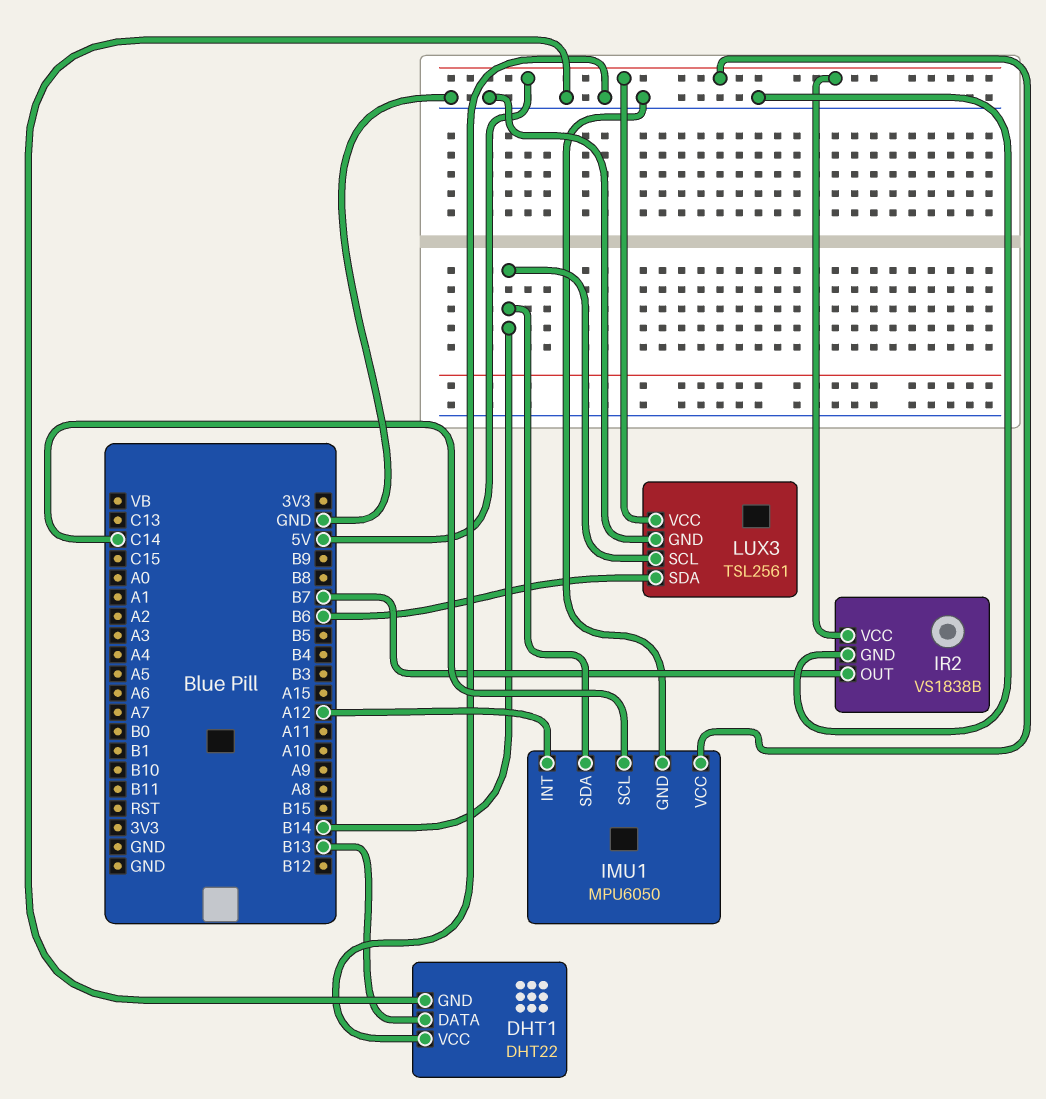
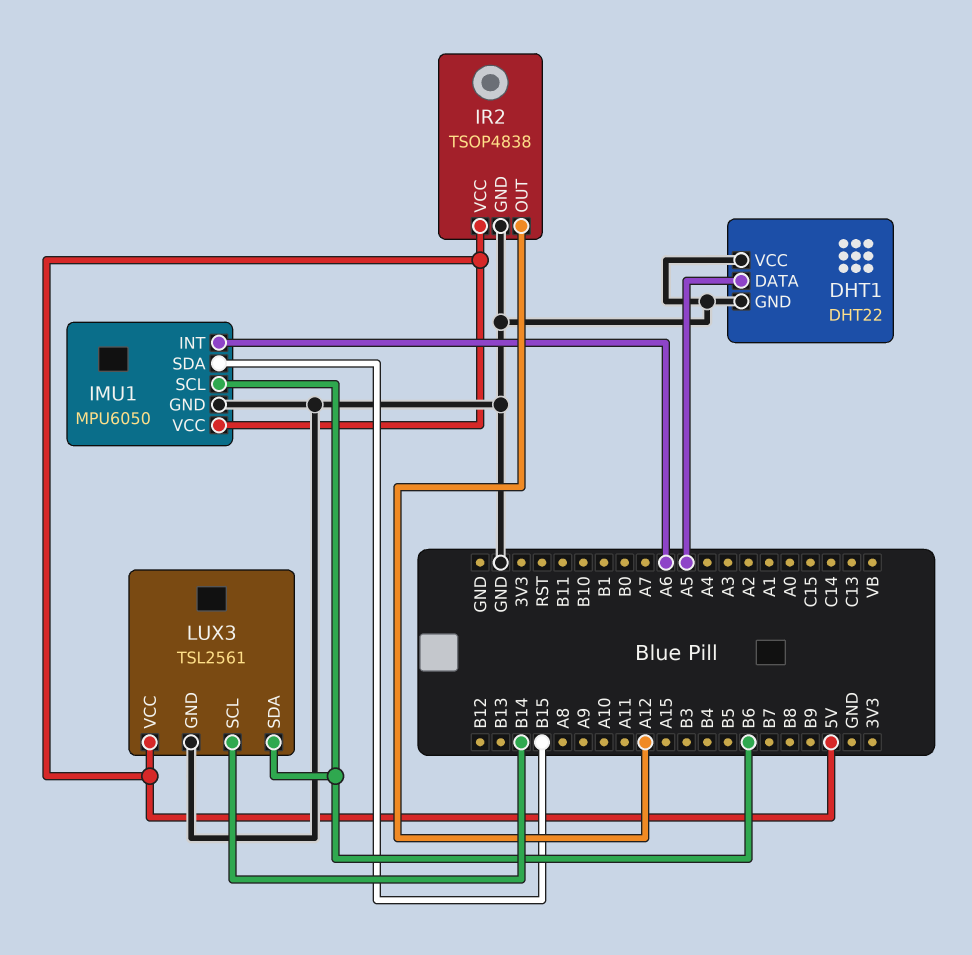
DHT1 pin DATA: B13 -> A5
IMU1 pin INT: A12 -> A6
IMU1 pin SCL: C14 -> B6
IMU1 pin SDA: B14 -> B15
IR2: VS1838B -> TSOP4838
IR2 pin OUT: B7 -> A12

